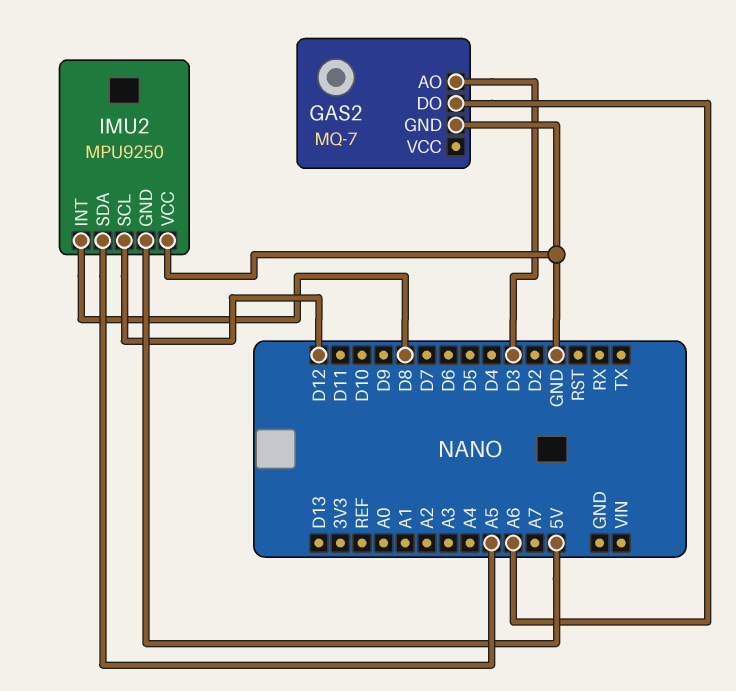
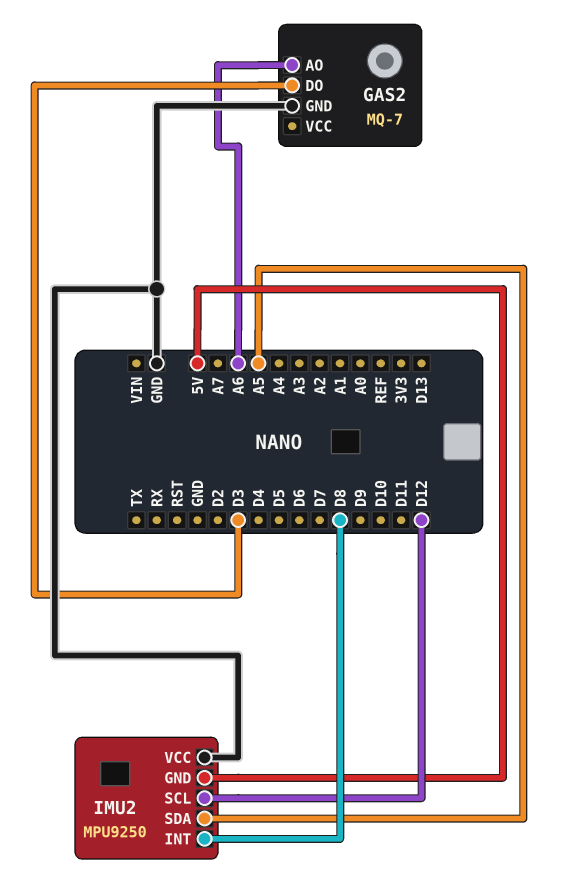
GAS2 pin AO: D3 -> A6
GAS2 pin DO: A6 -> D3

